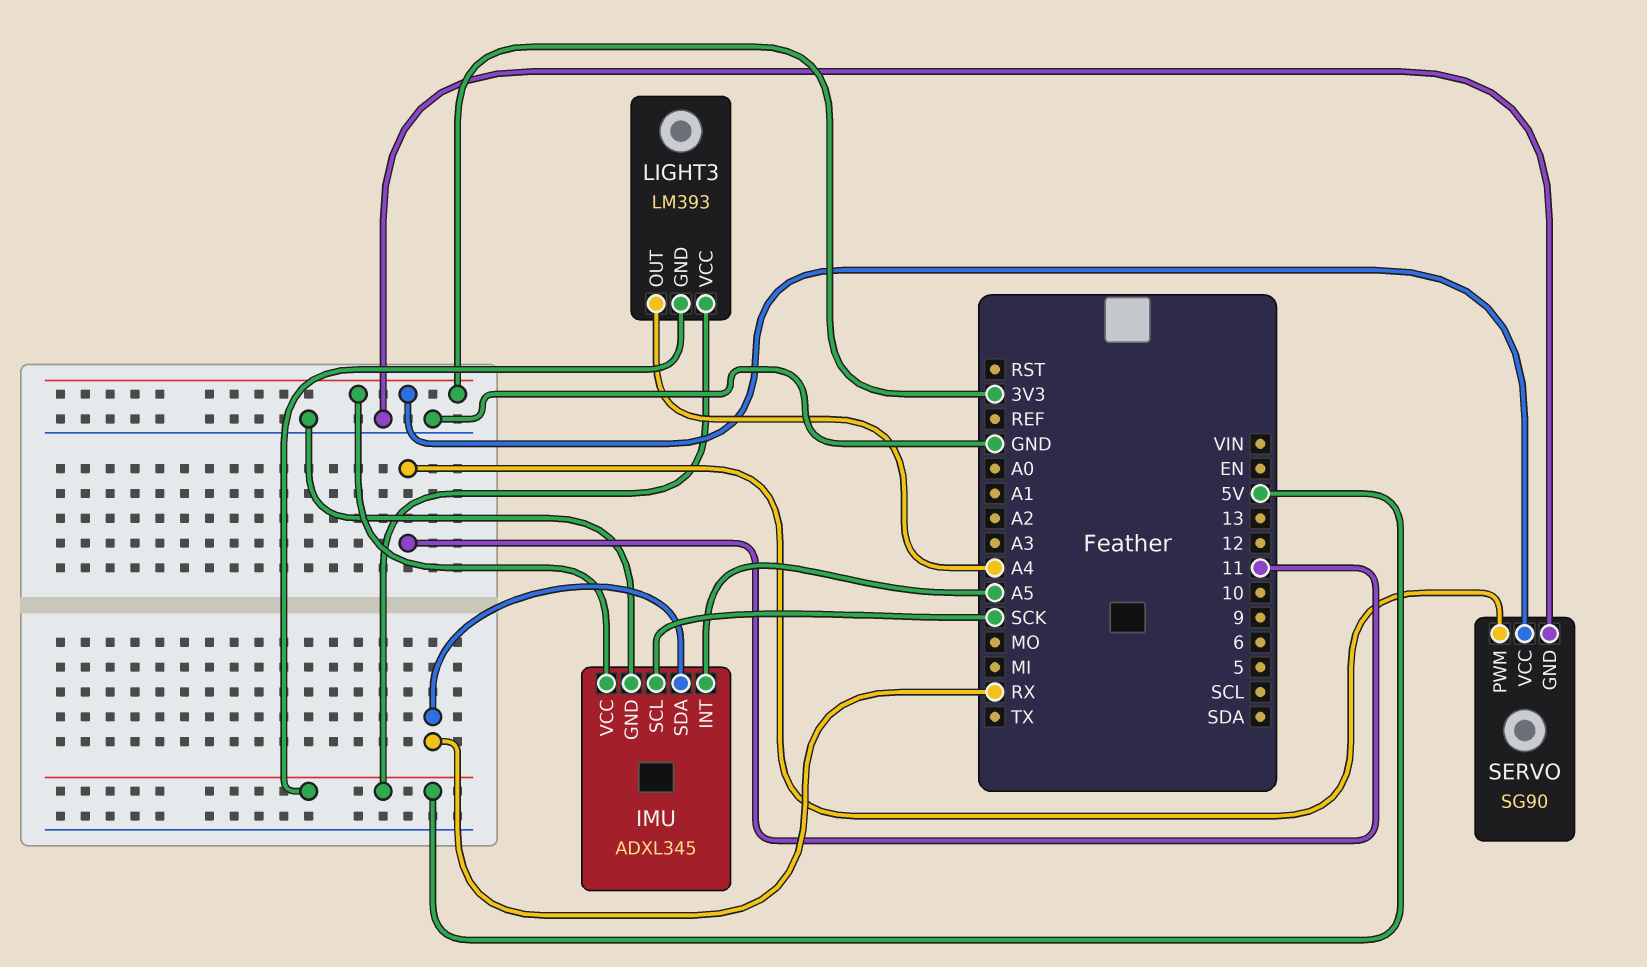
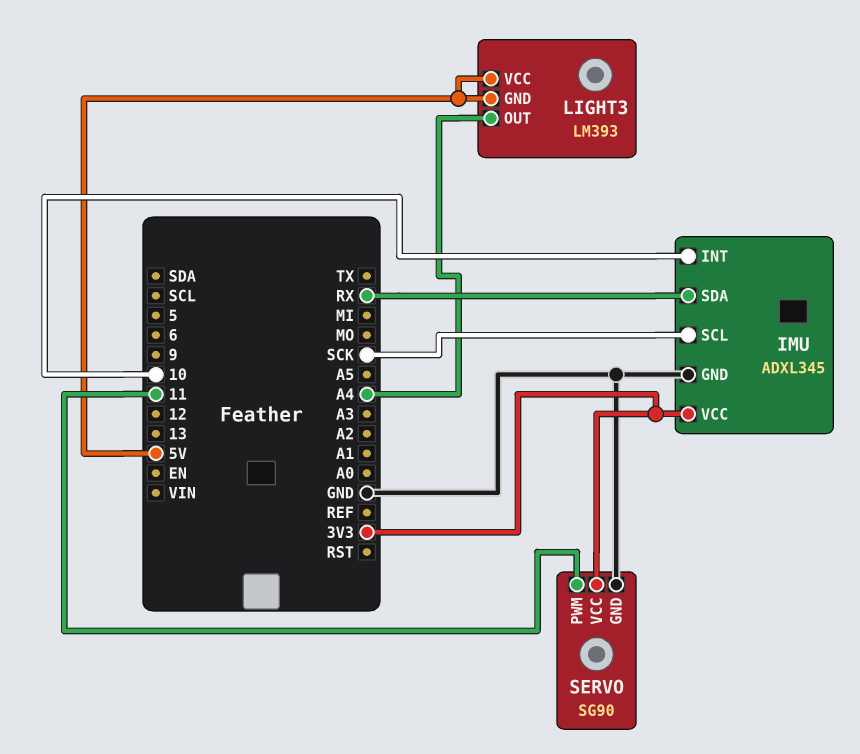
IMU pin INT: A5 -> 10

